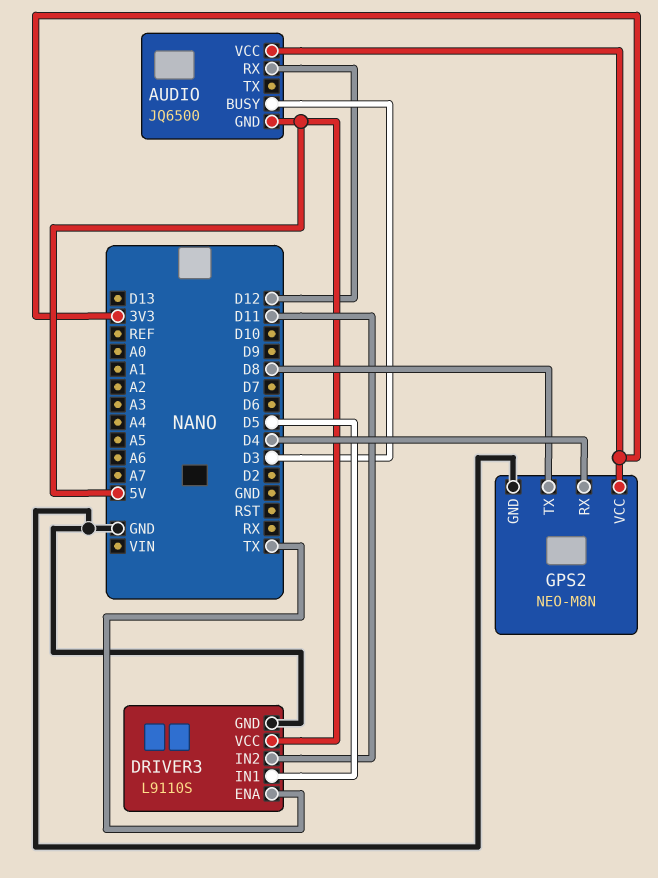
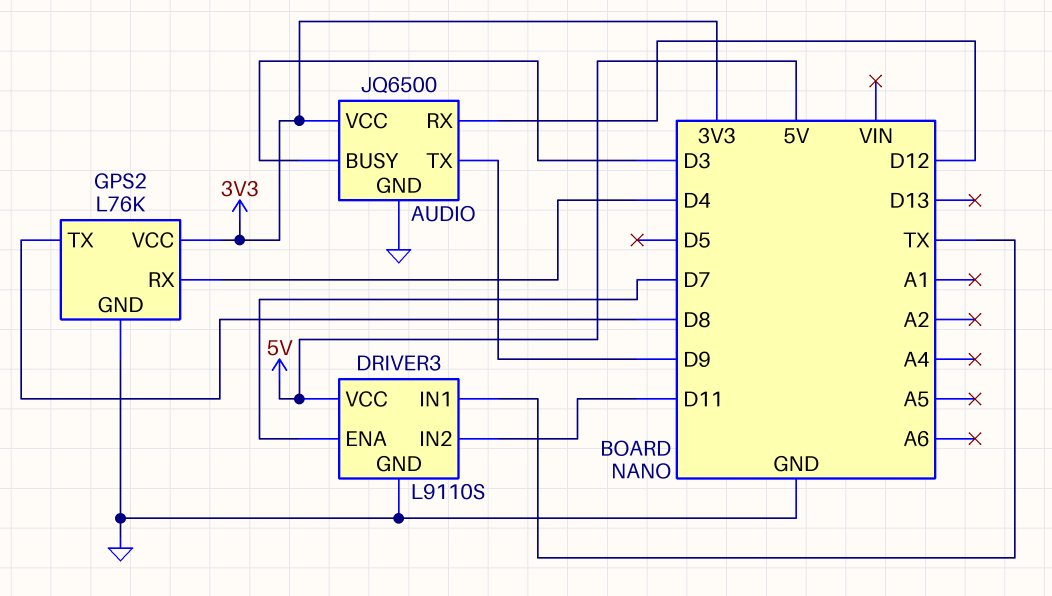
AUDIO pin GND: 5V -> GND
AUDIO pin TX: none -> D9
DRIVER3 pin ENA: TX -> D7
DRIVER3 pin IN1: D5 -> TX
GPS2: NEO-M8N -> L76K

